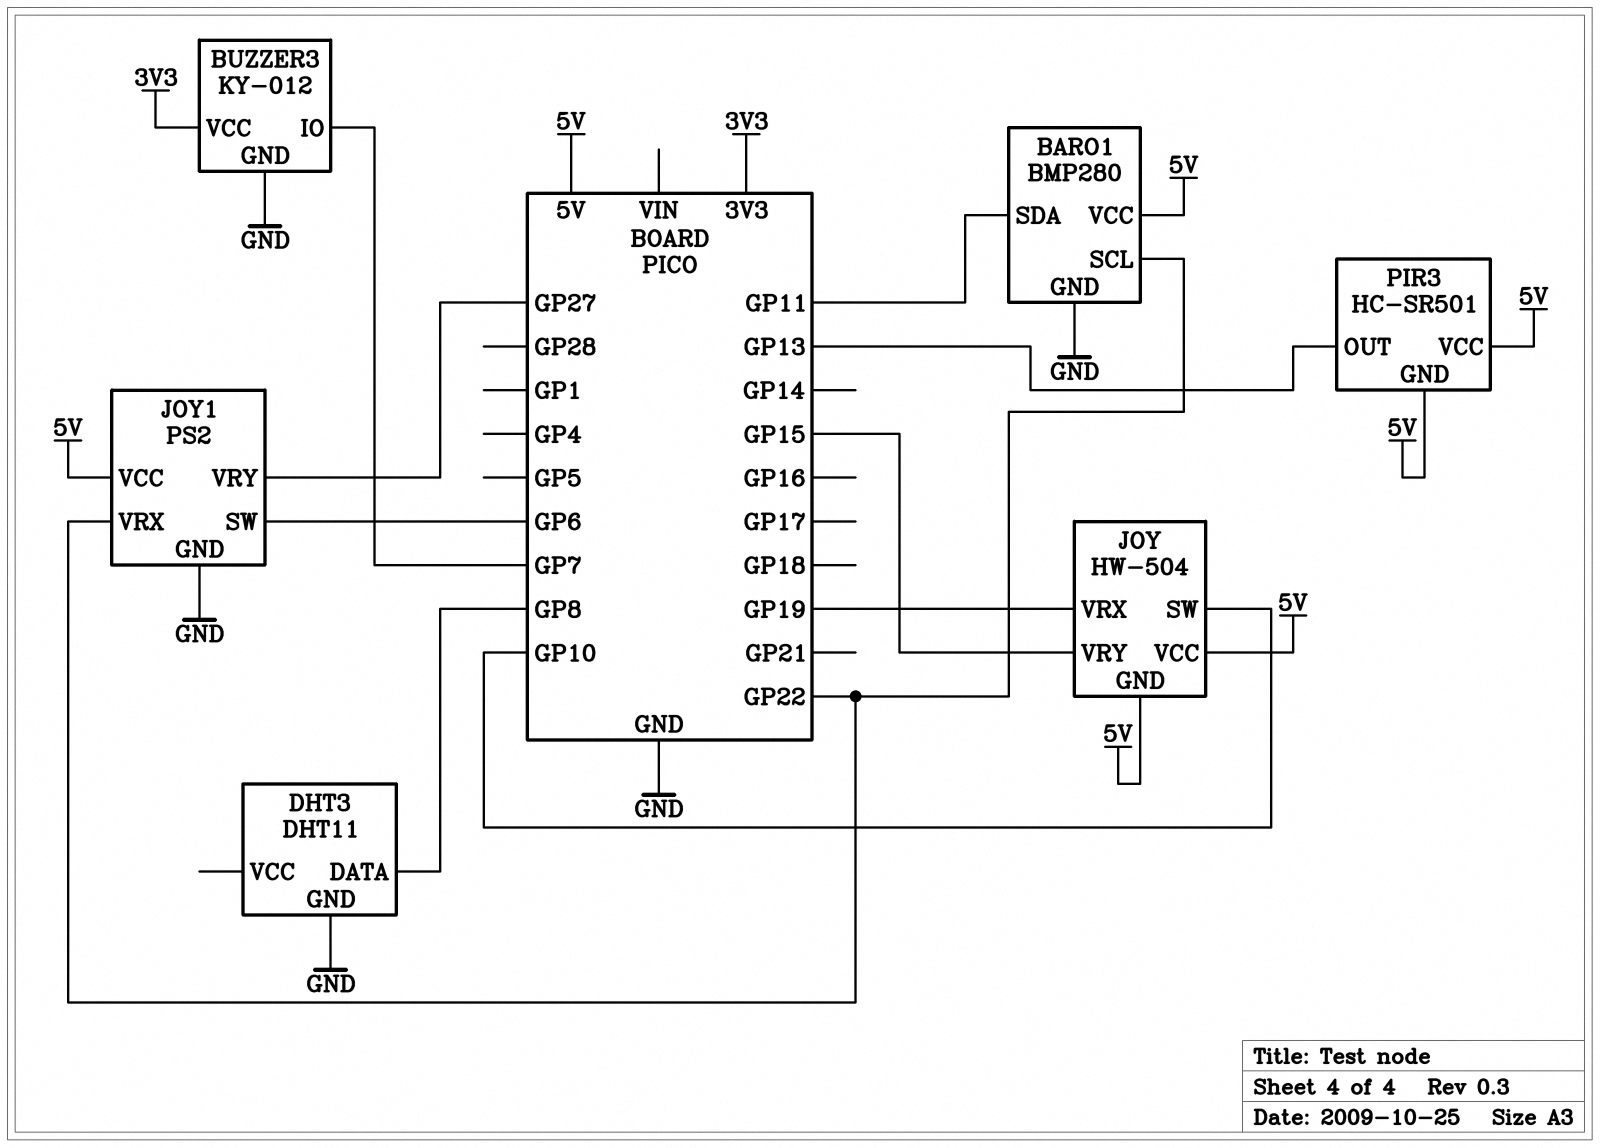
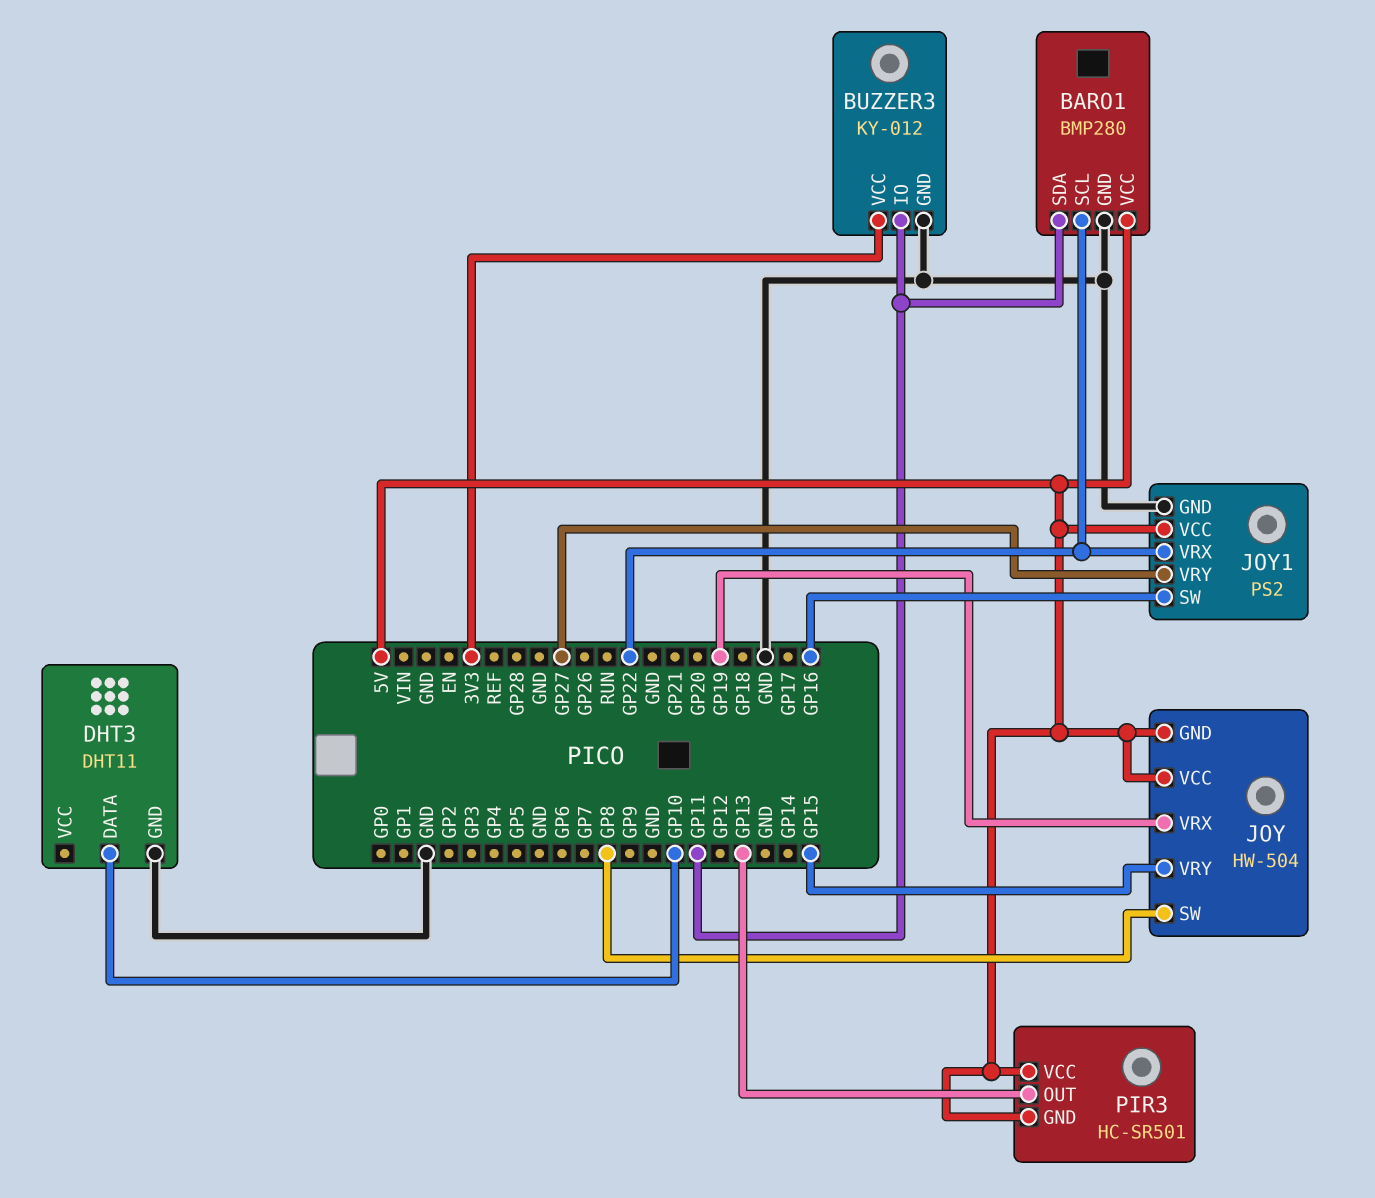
BUZZER3 pin IO: GP7 -> GP11
DHT3 pin DATA: GP8 -> GP10
JOY pin SW: GP10 -> GP8
JOY1 pin SW: GP6 -> GP16

